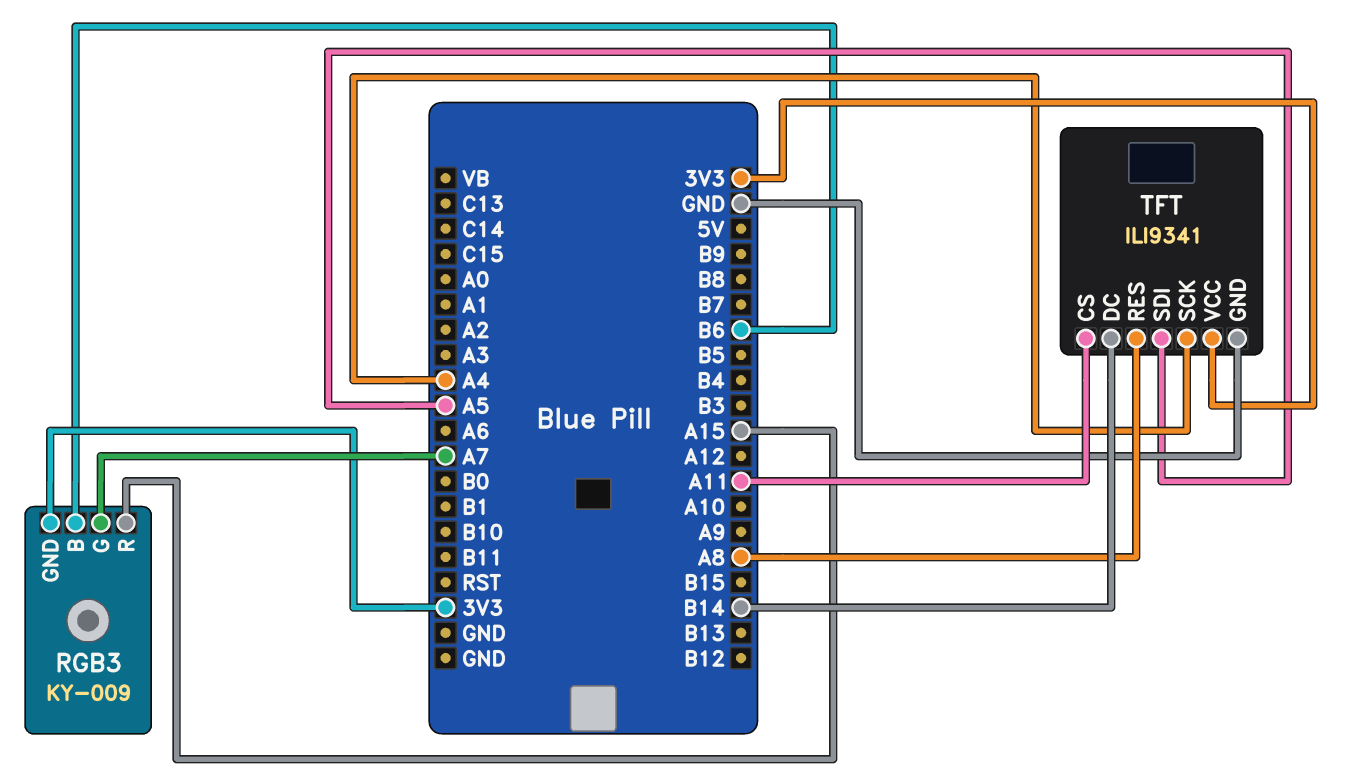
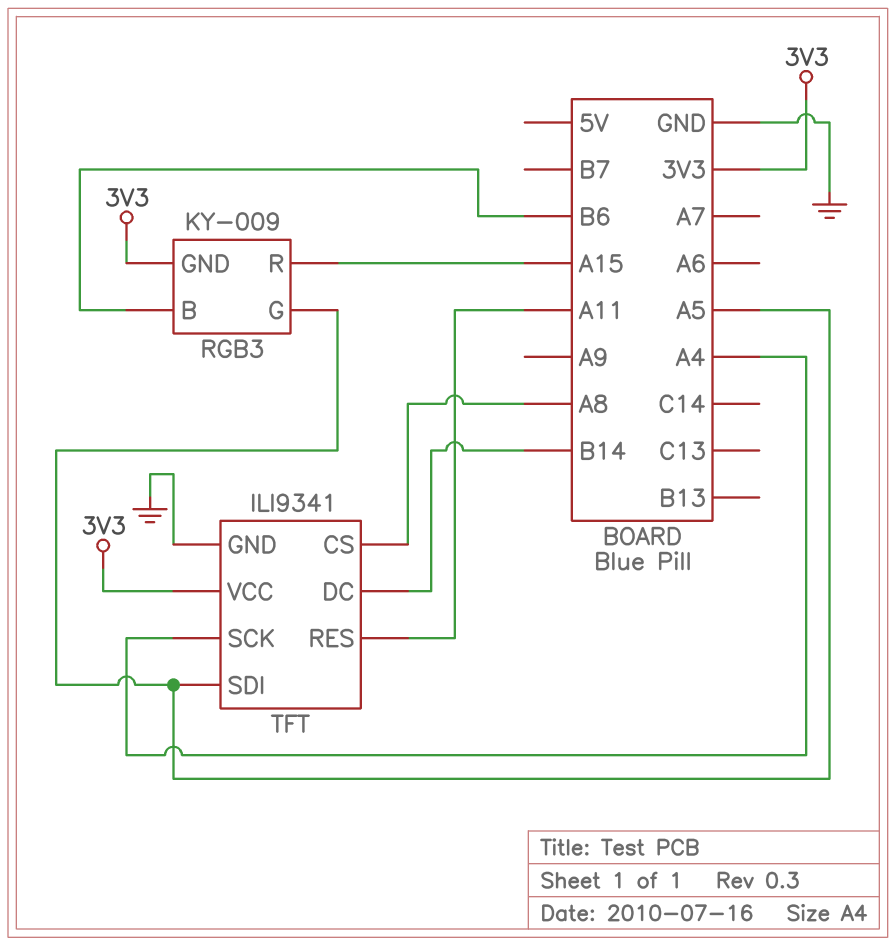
RGB3 pin G: A7 -> A5
TFT pin CS: A11 -> A8
TFT pin RES: A8 -> A11

